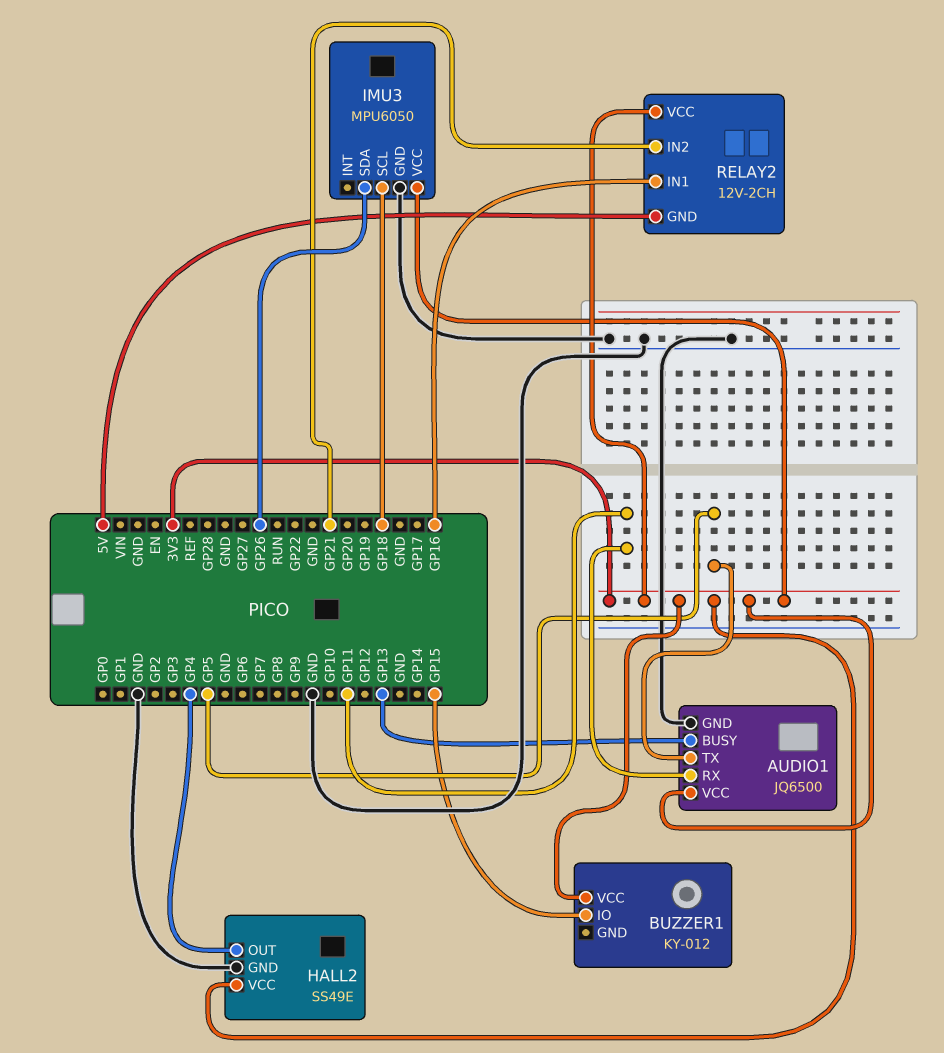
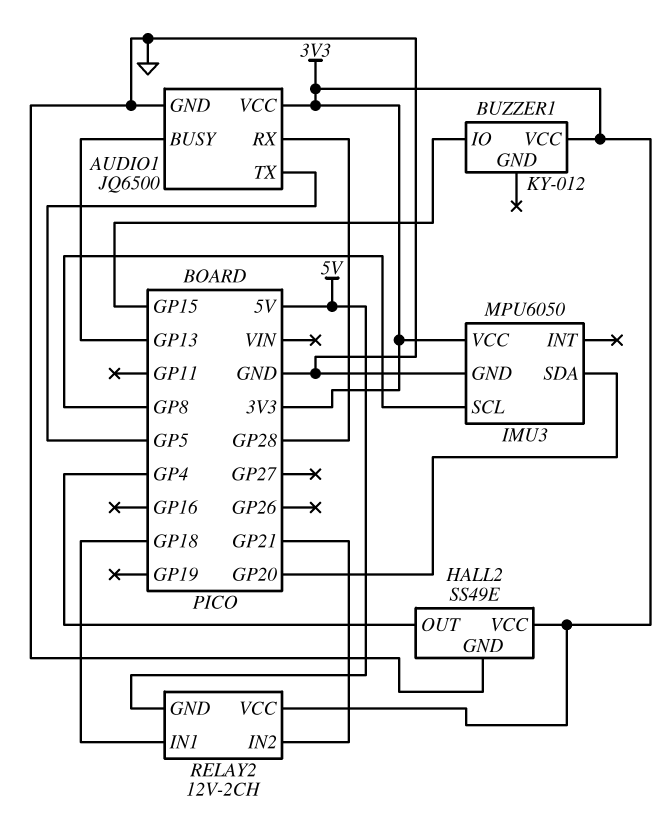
AUDIO1 pin RX: GP11 -> GP28
IMU3 pin SCL: GP18 -> GP8
IMU3 pin SDA: GP26 -> GP20
RELAY2 pin IN1: GP16 -> GP18

